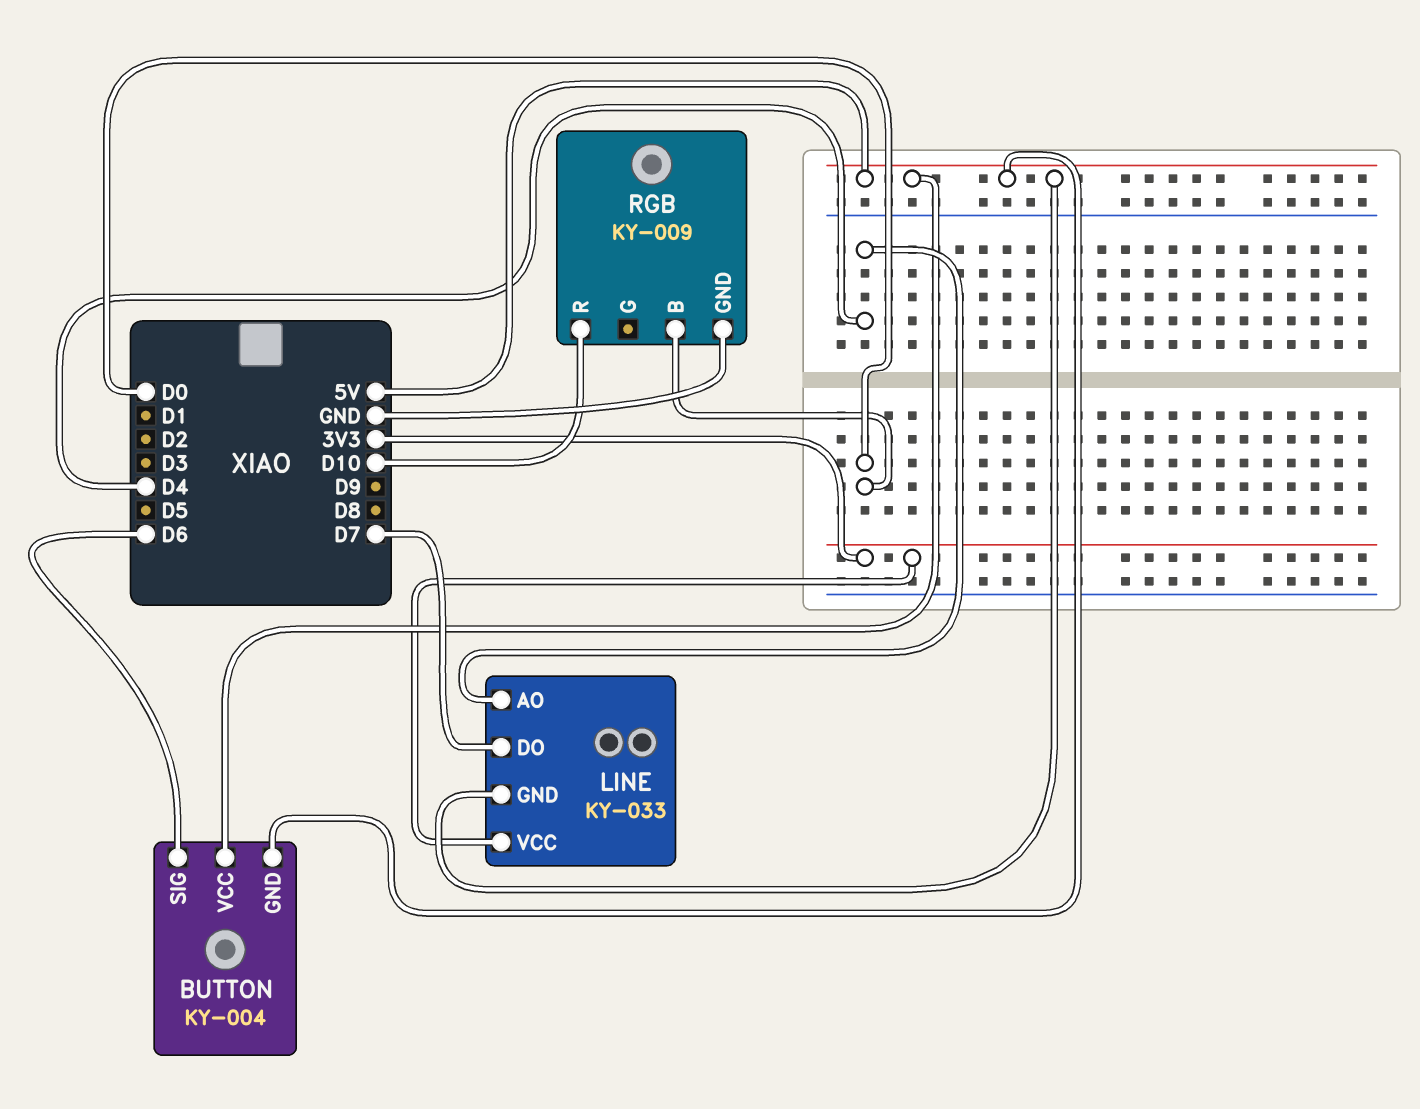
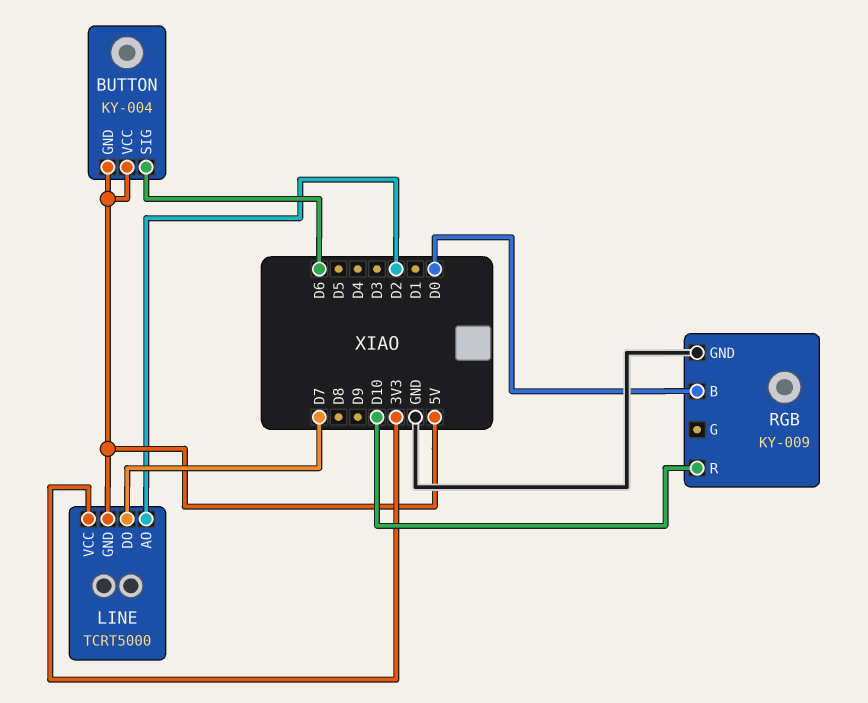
LINE: KY-033 -> TCRT5000
LINE pin AO: D4 -> D2

